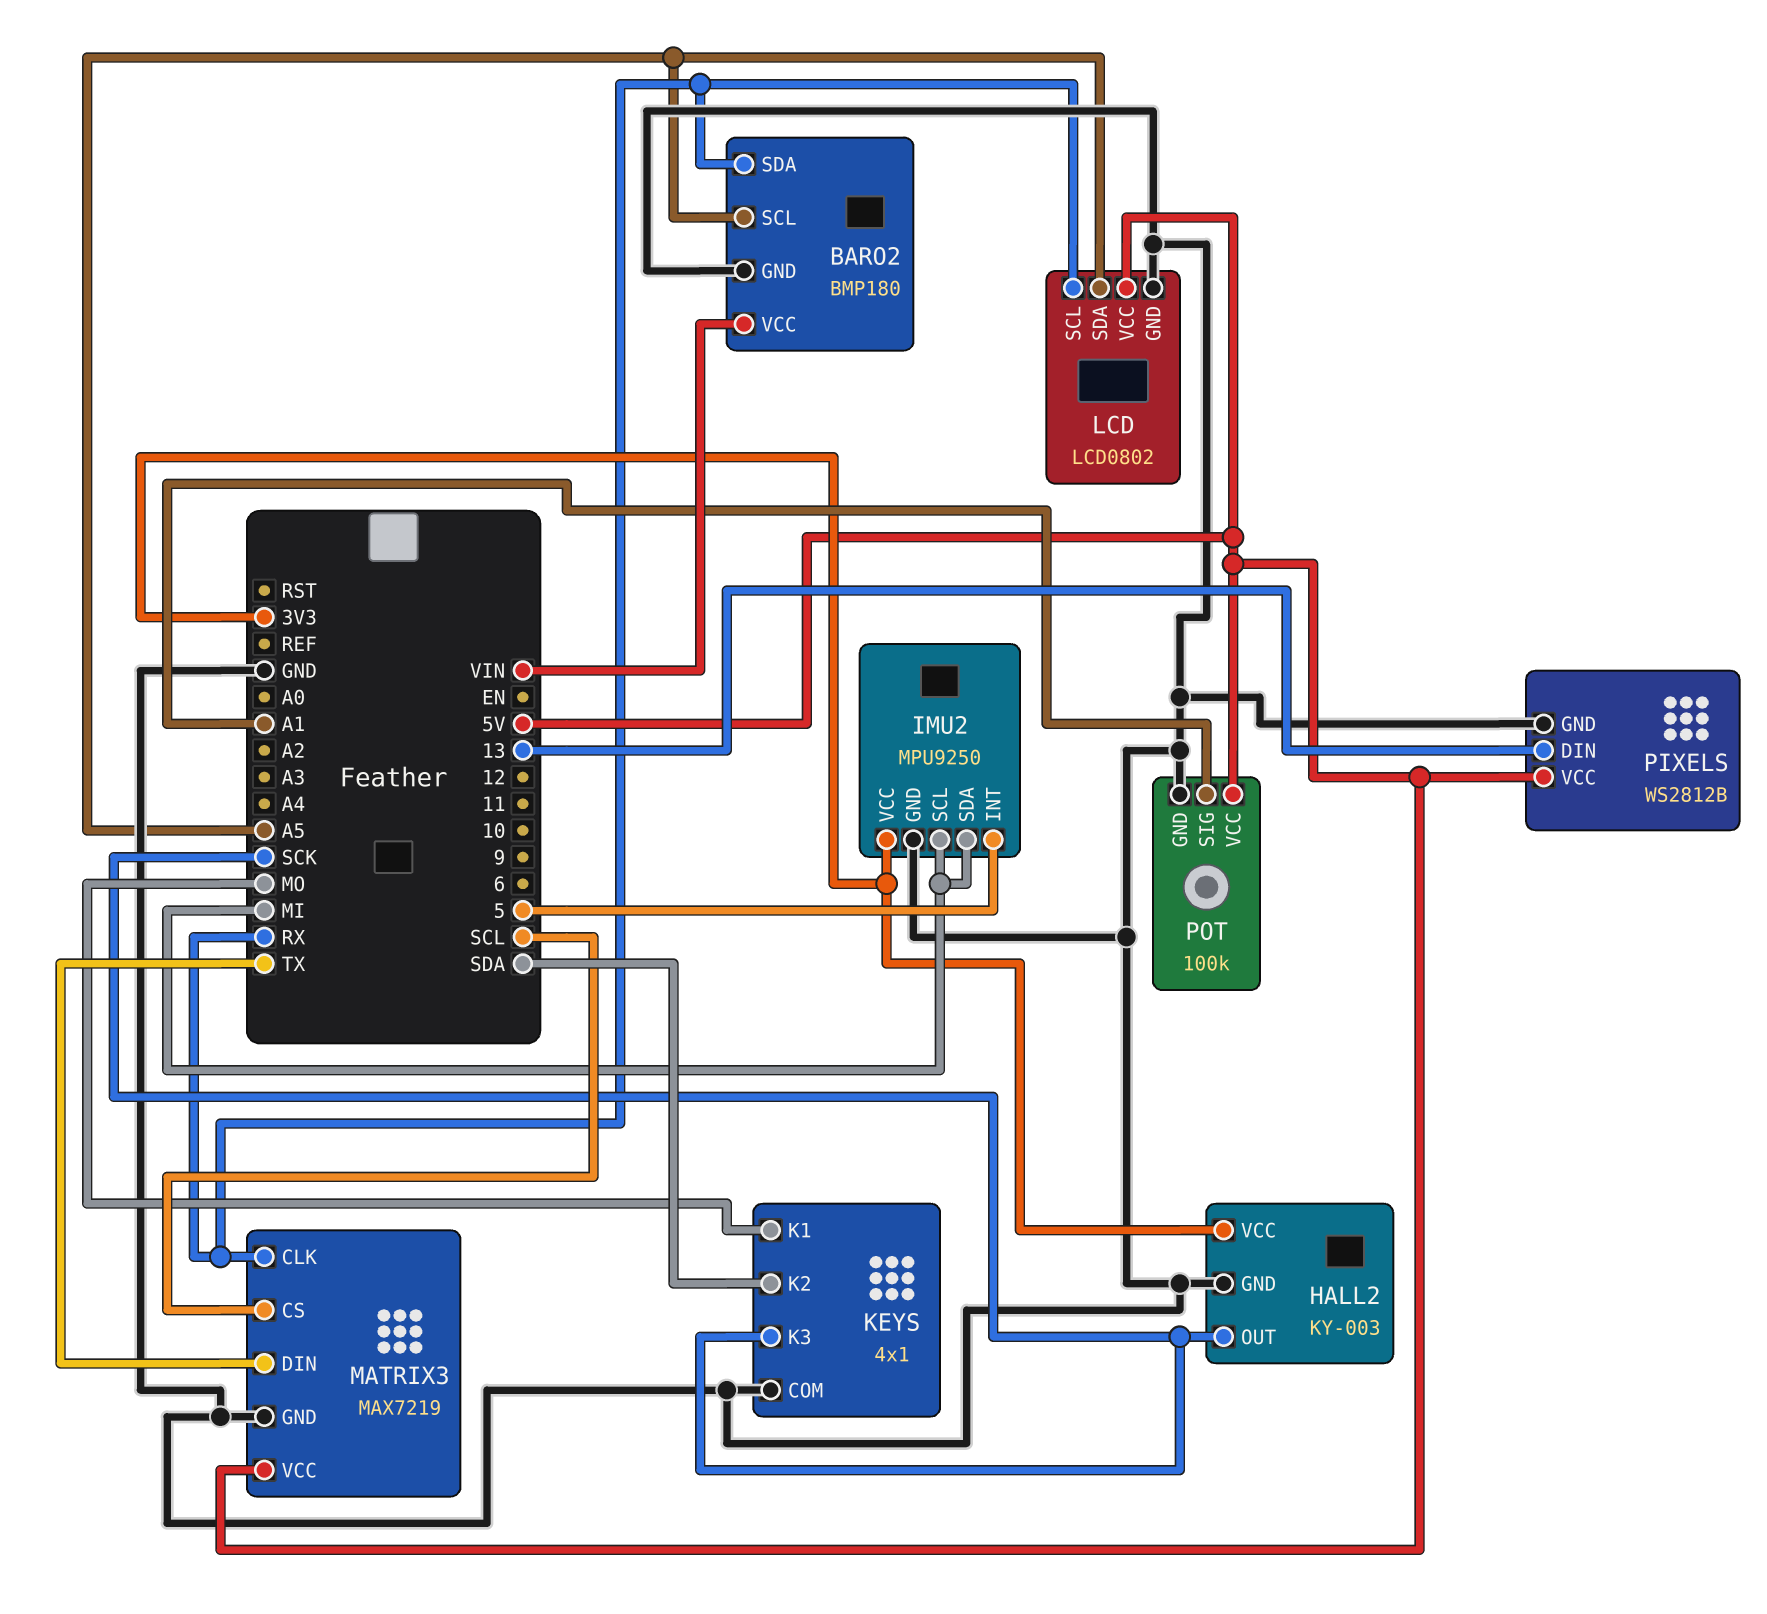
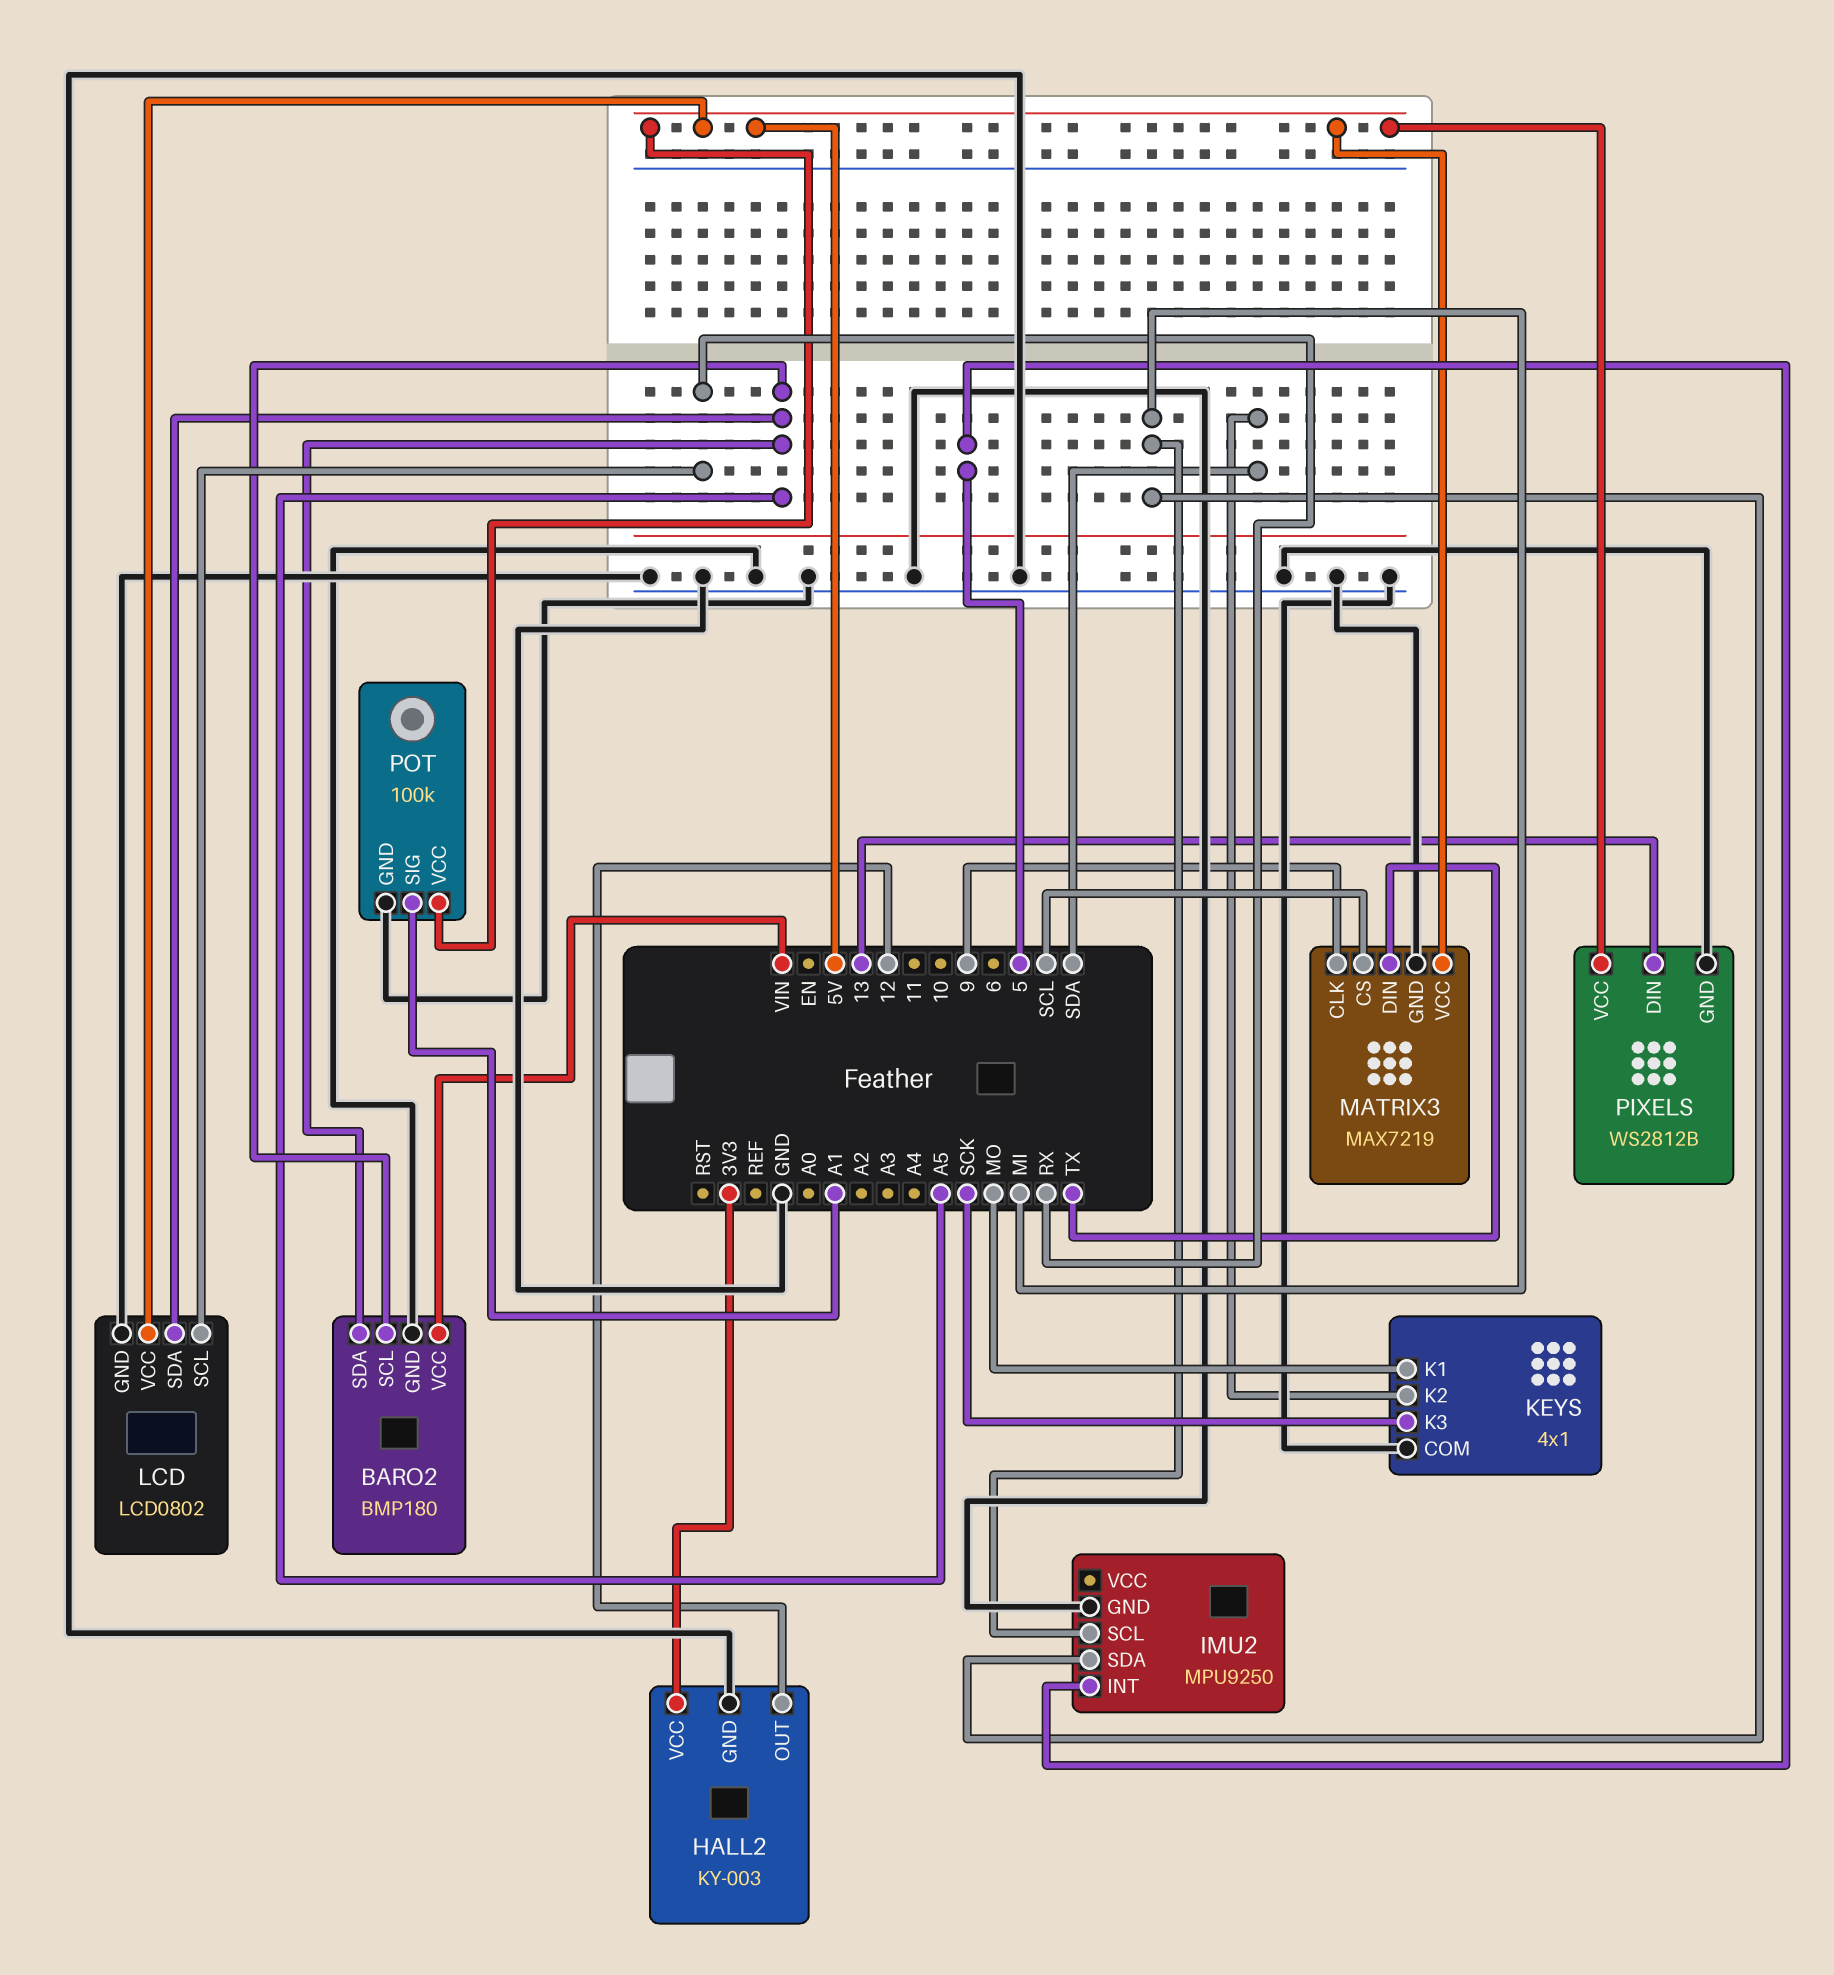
BARO2 pin SDA: RX -> A5
HALL2 pin OUT: SCK -> 12
IMU2 pin VCC: 3V3 -> none
MATRIX3 pin CLK: RX -> 9

